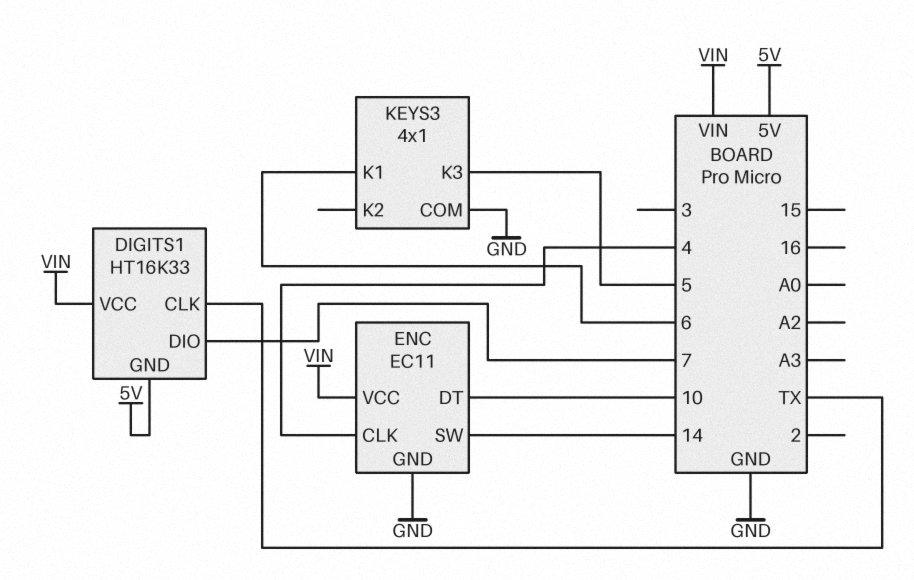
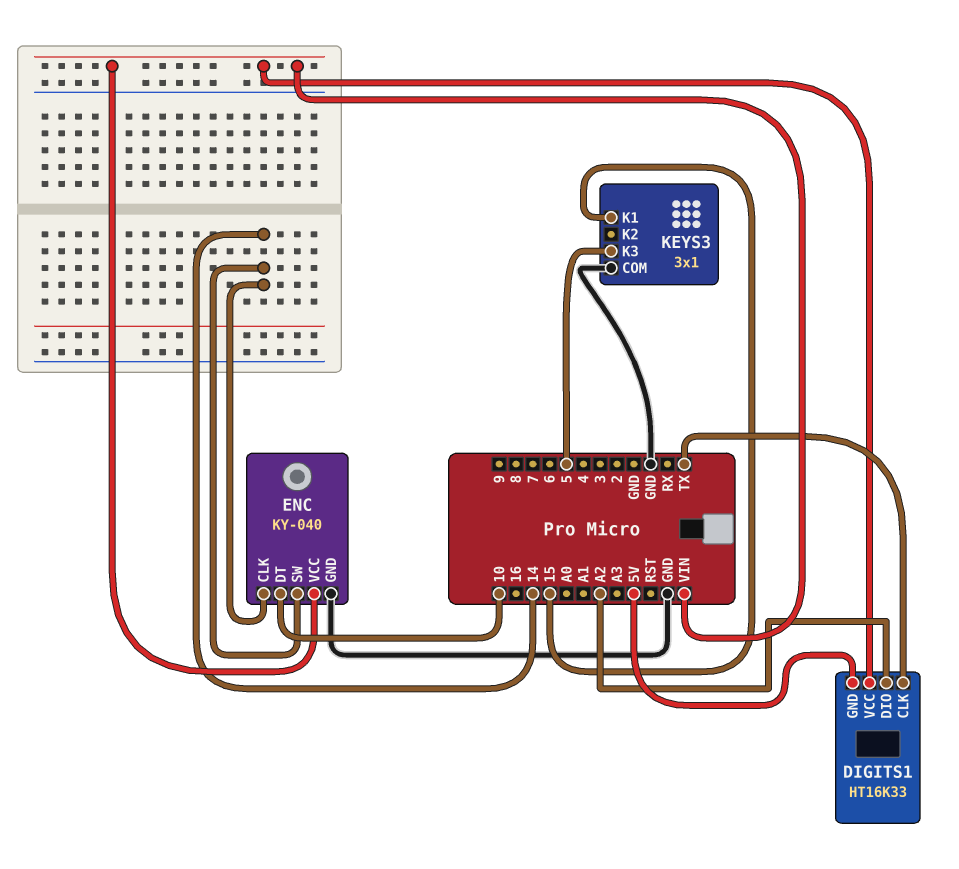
DIGITS1 pin DIO: 7 -> A2
ENC: EC11 -> KY-040
ENC pin CLK: 4 -> 14
KEYS3: 4x1 -> 3x1
KEYS3 pin K1: 6 -> 15

